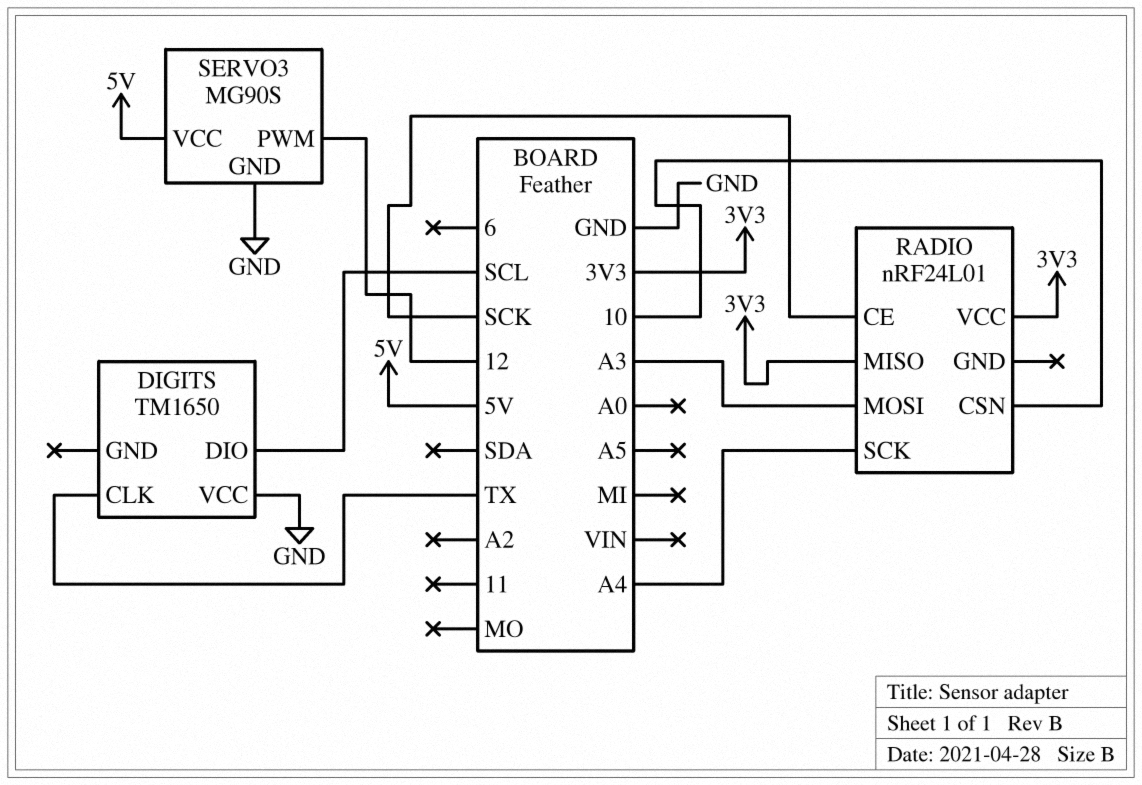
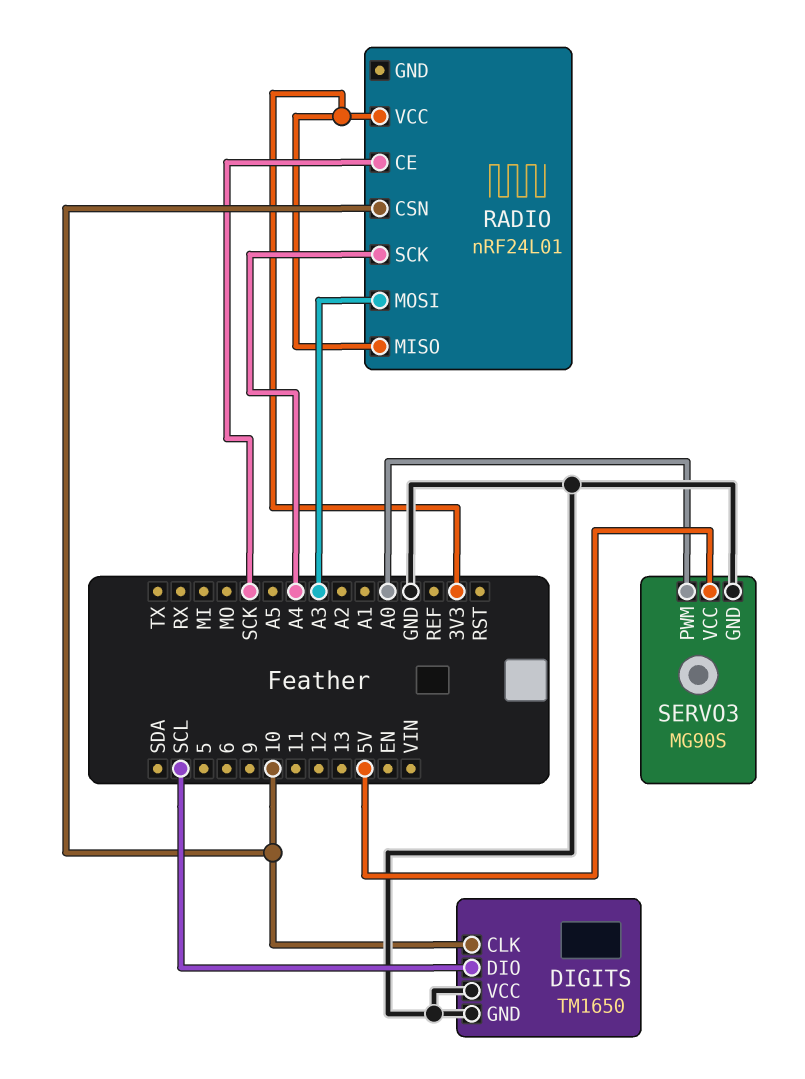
DIGITS pin CLK: TX -> 10
DIGITS pin GND: none -> GND
SERVO3 pin PWM: 12 -> A0

